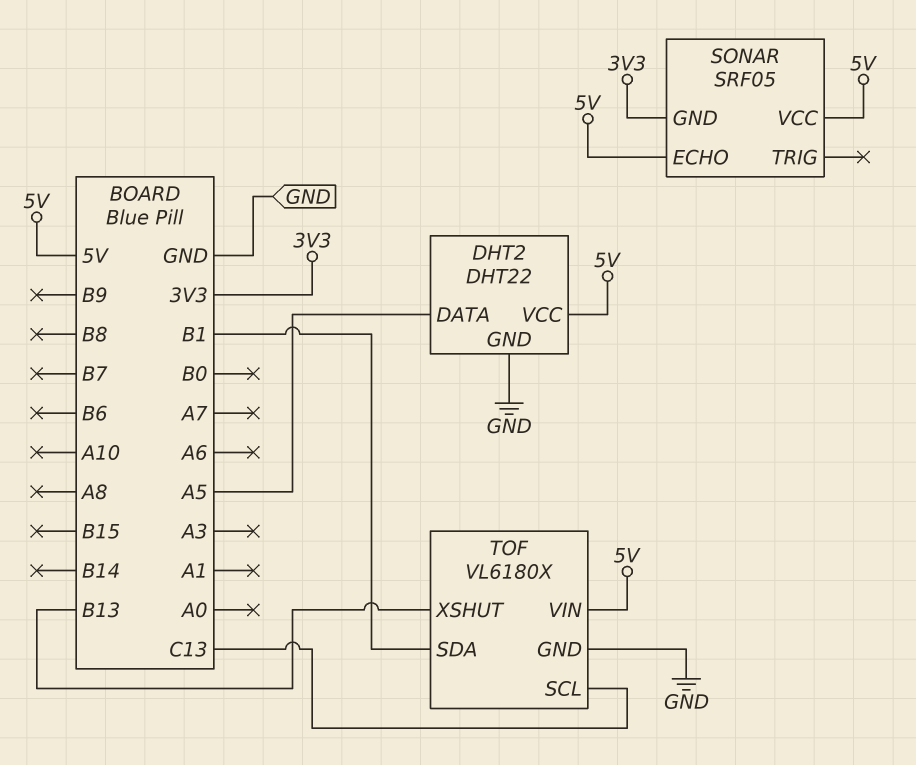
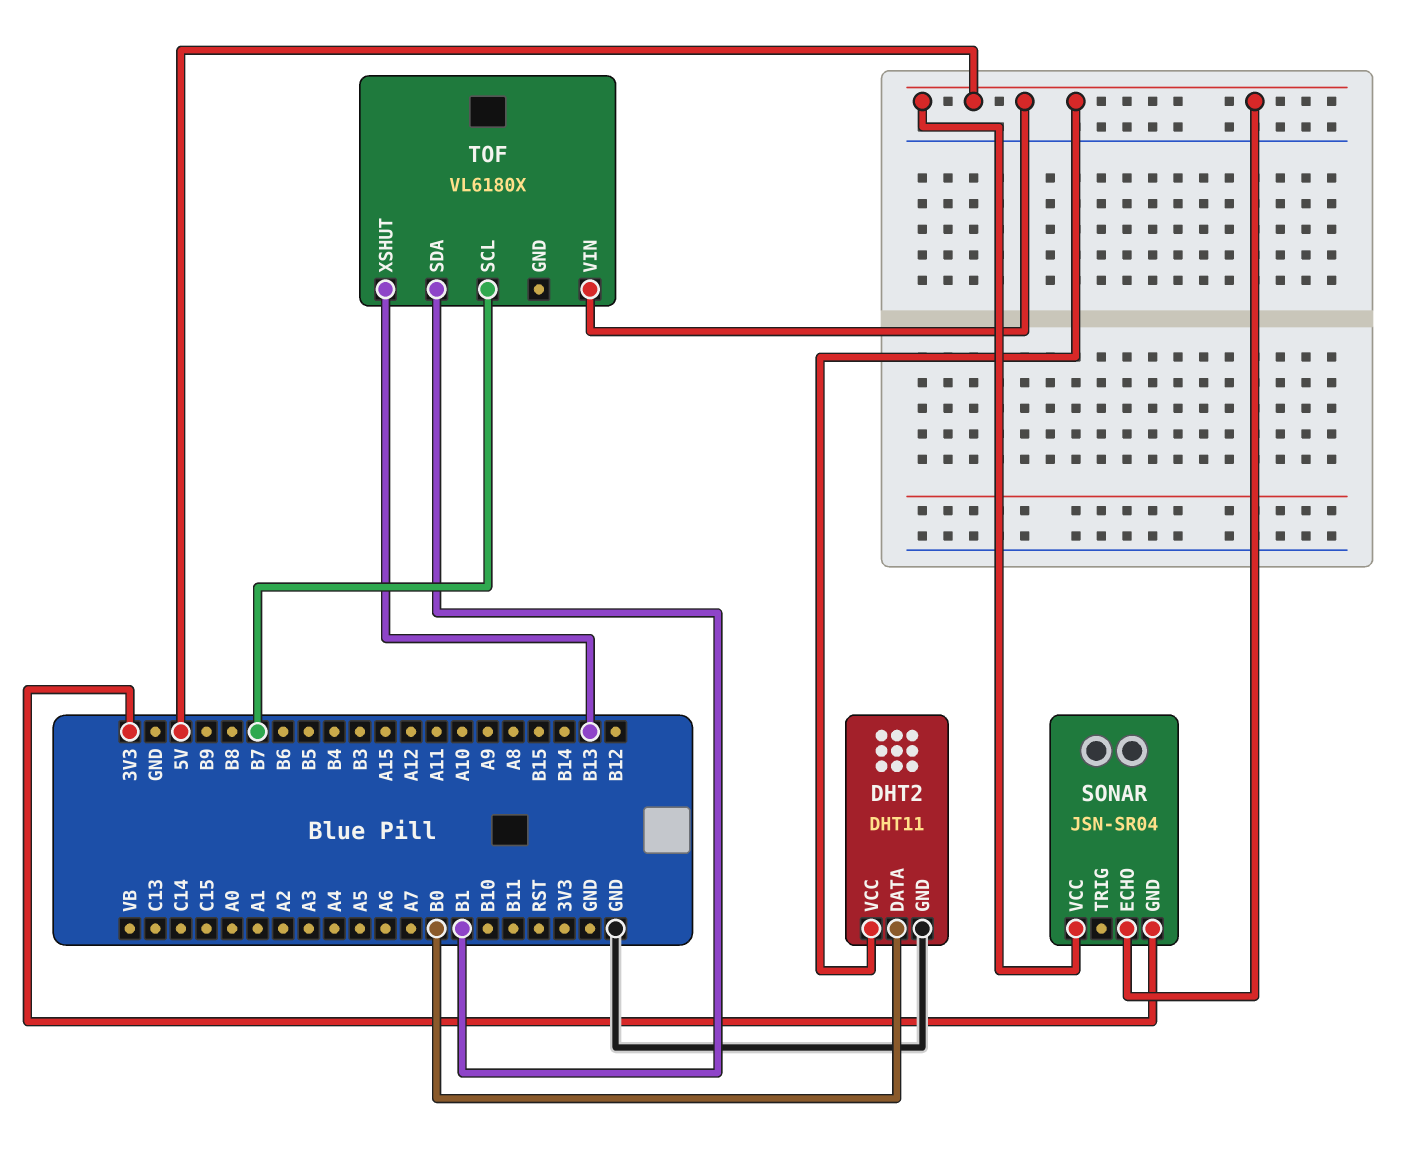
DHT2: DHT22 -> DHT11
DHT2 pin DATA: A5 -> B0
SONAR: SRF05 -> JSN-SR04
TOF pin GND: GND -> none
TOF pin SCL: C13 -> B7

